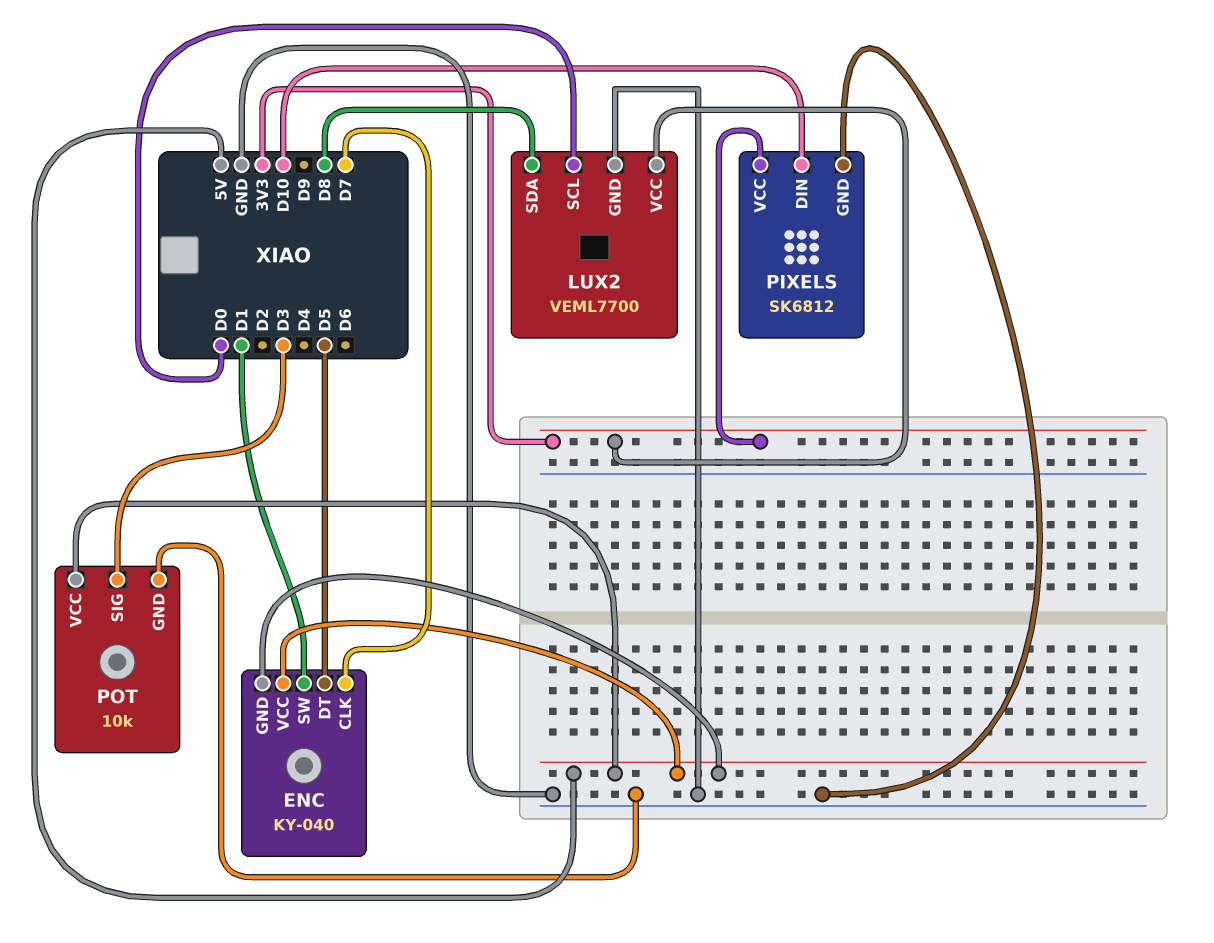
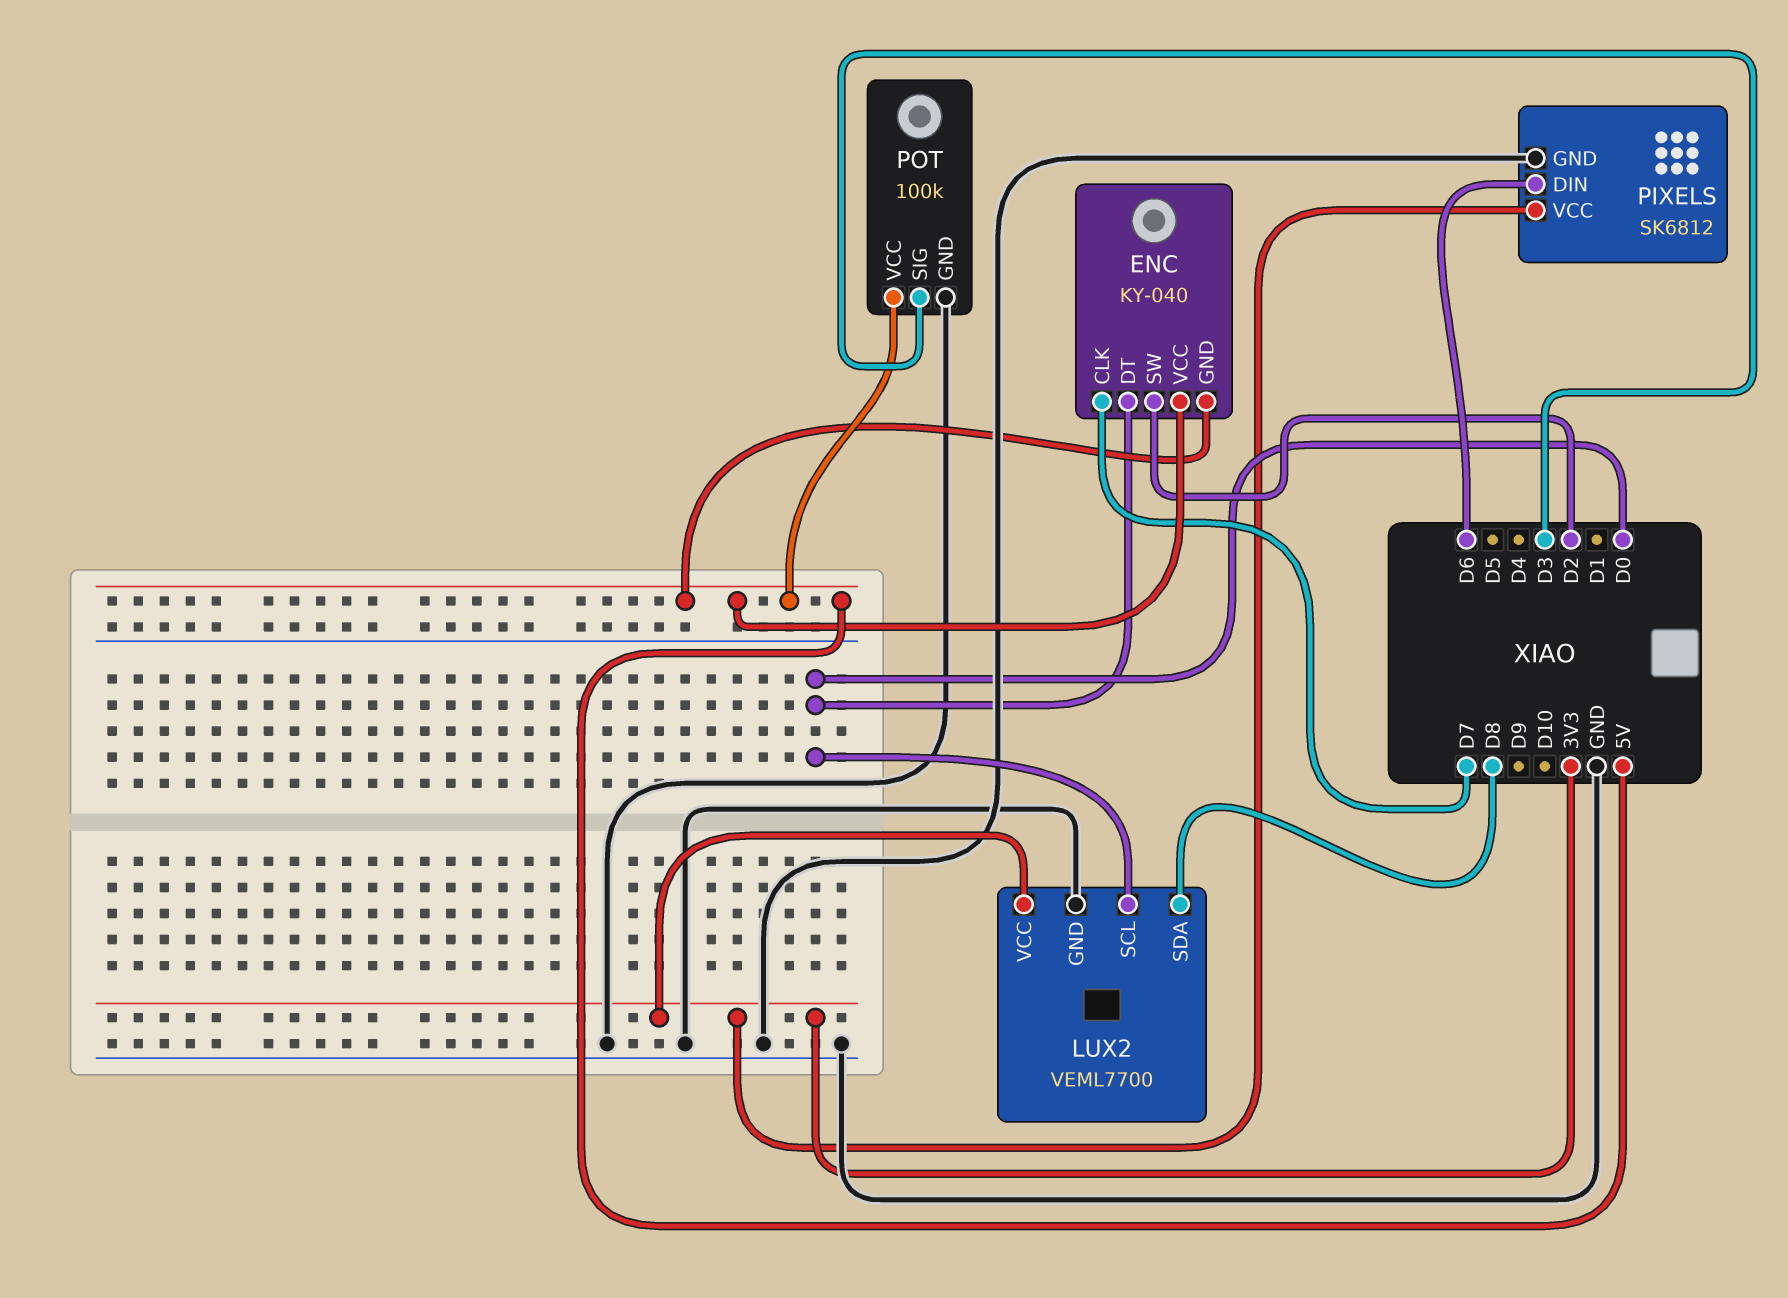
ENC pin DT: D5 -> D0
ENC pin SW: D1 -> D2
PIXELS pin DIN: D10 -> D6
POT: 10k -> 100k

